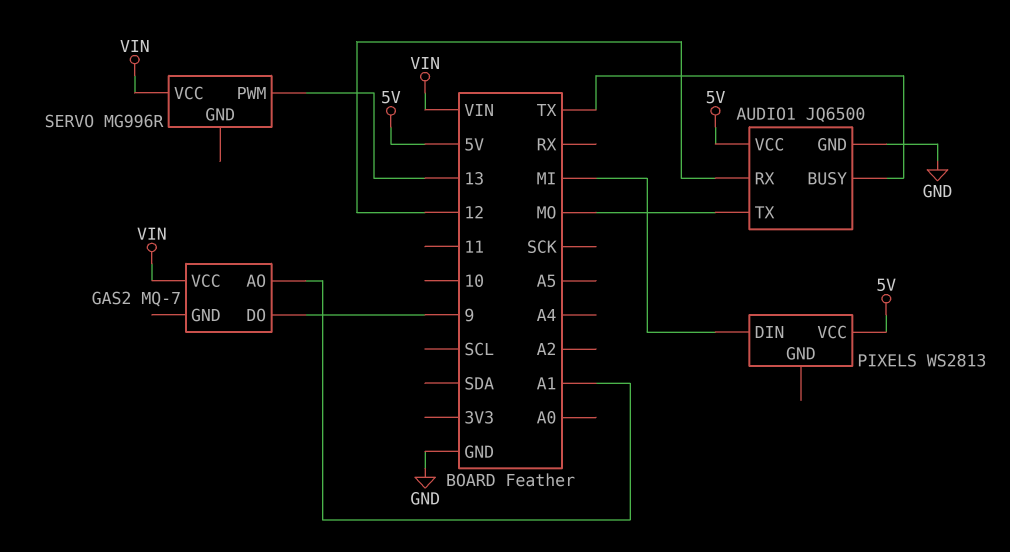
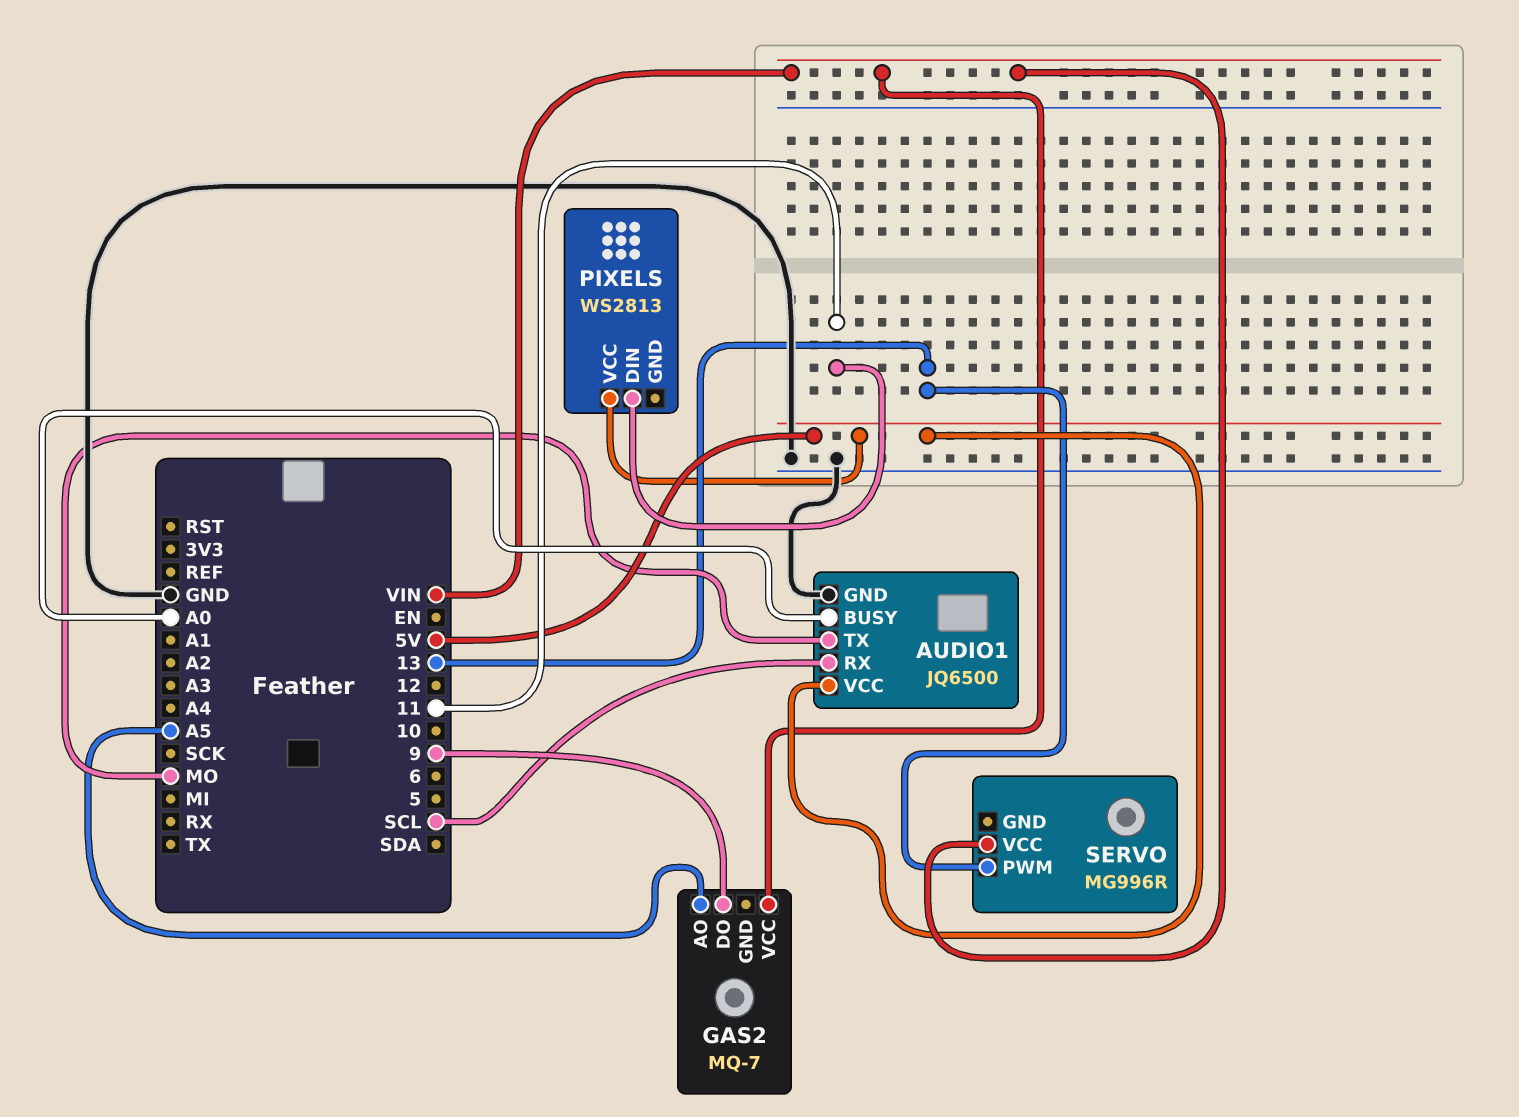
AUDIO1 pin BUSY: TX -> A0
AUDIO1 pin RX: 12 -> SCL
GAS2 pin AO: A1 -> A5
PIXELS pin DIN: MI -> 11

